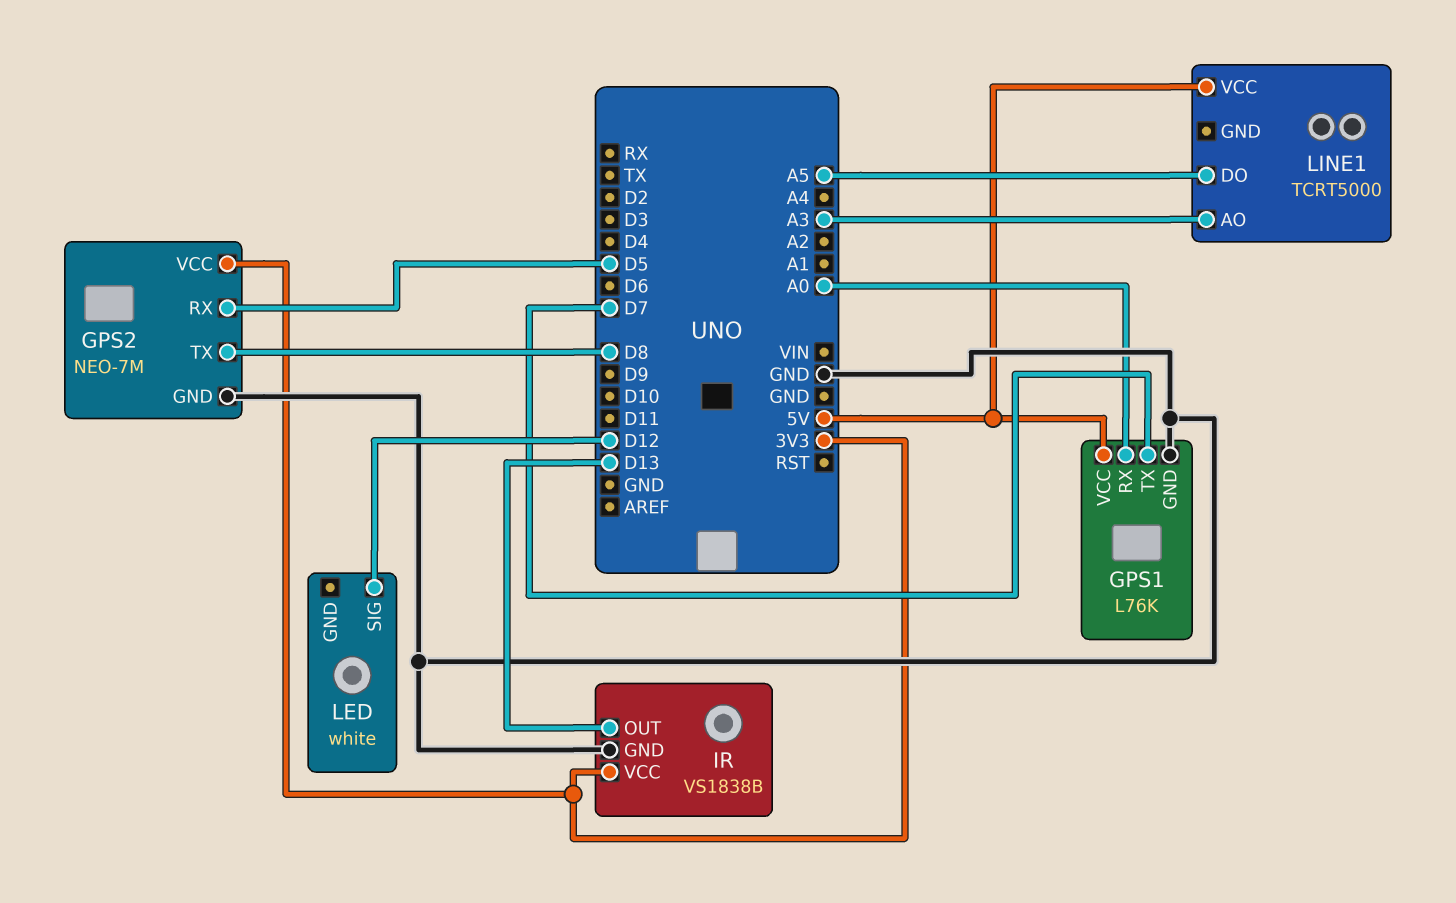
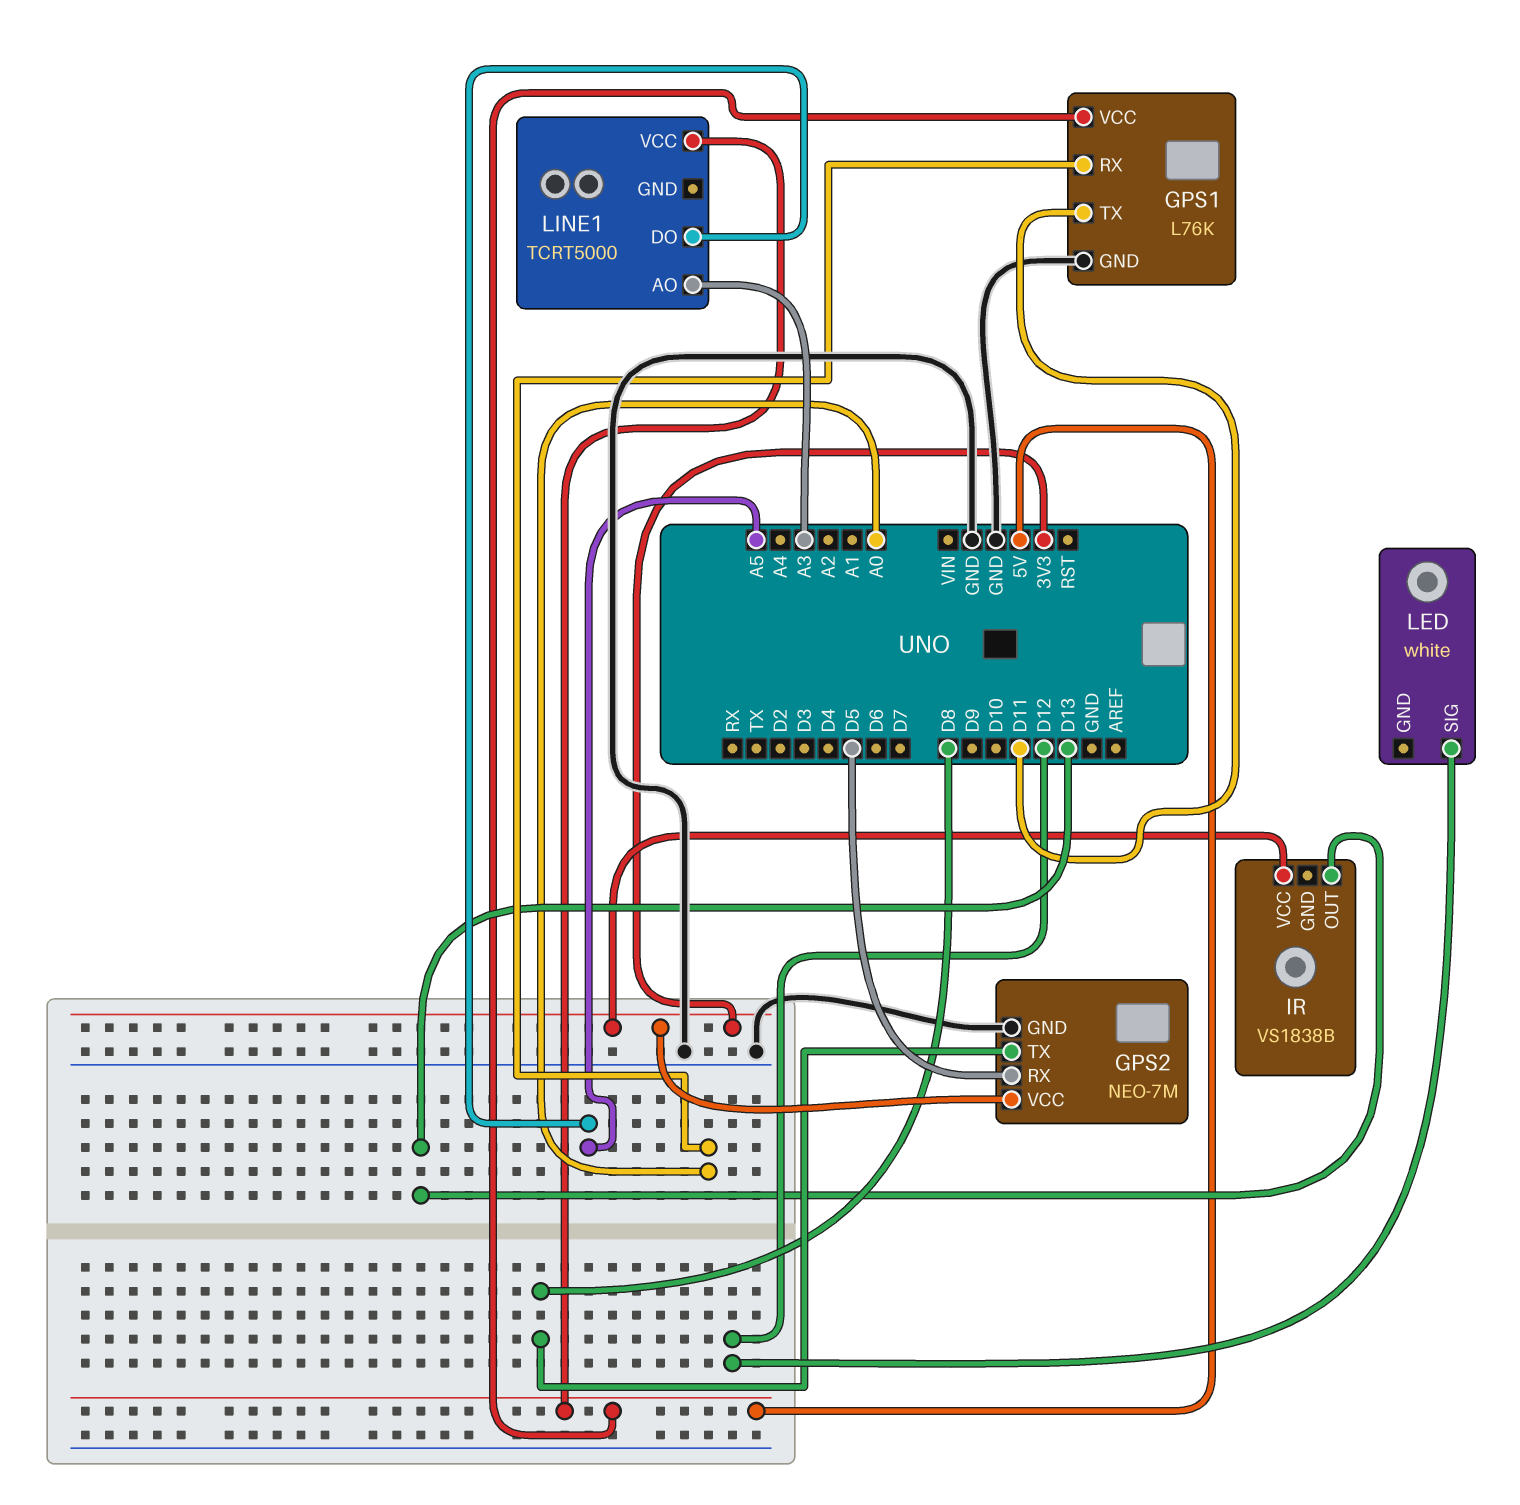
GPS1 pin TX: D7 -> D11
IR pin GND: GND -> none

